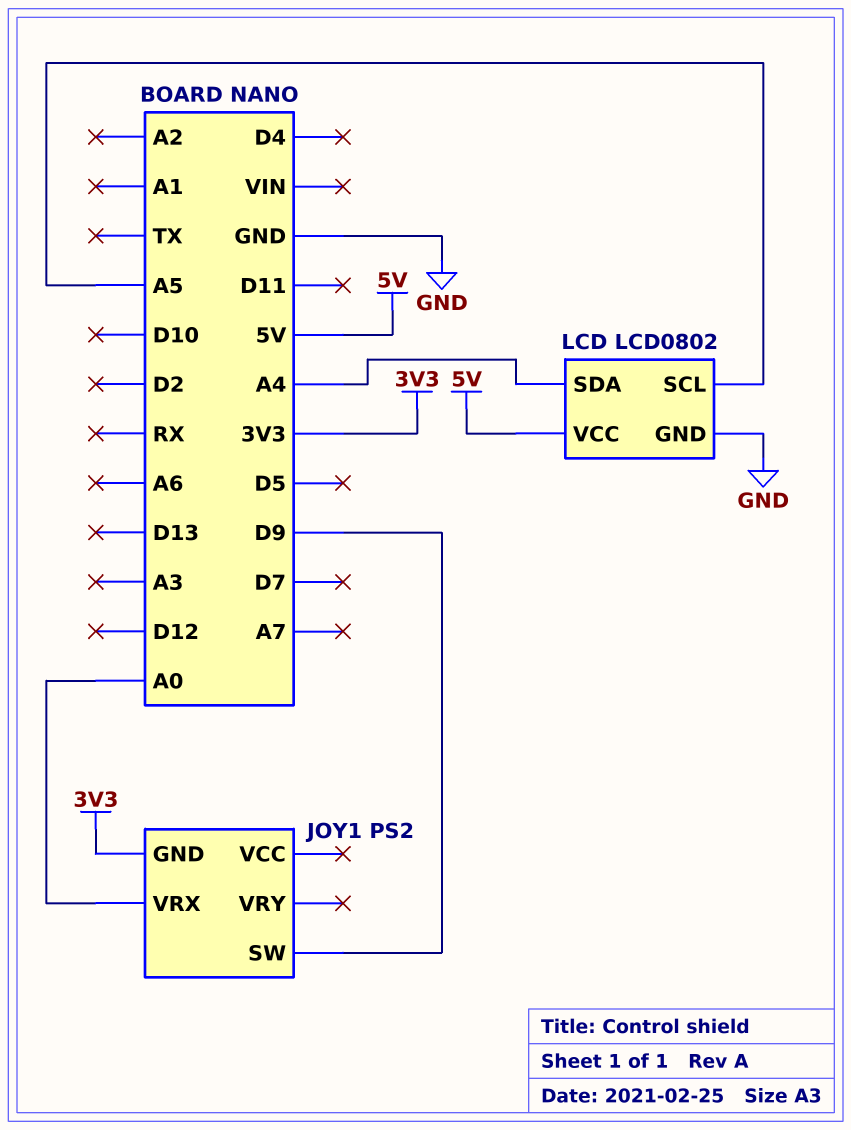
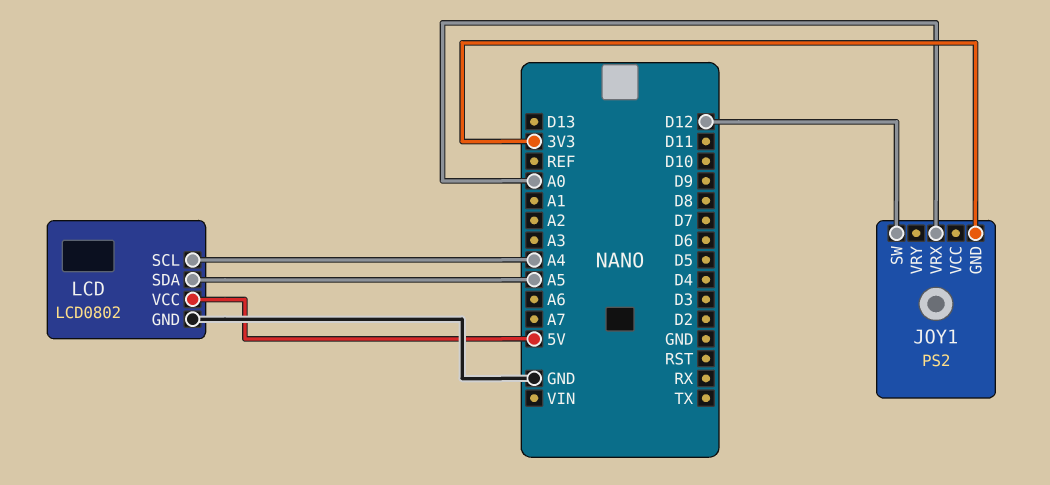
JOY1 pin SW: D9 -> D12
LCD pin SCL: A5 -> A4
LCD pin SDA: A4 -> A5

